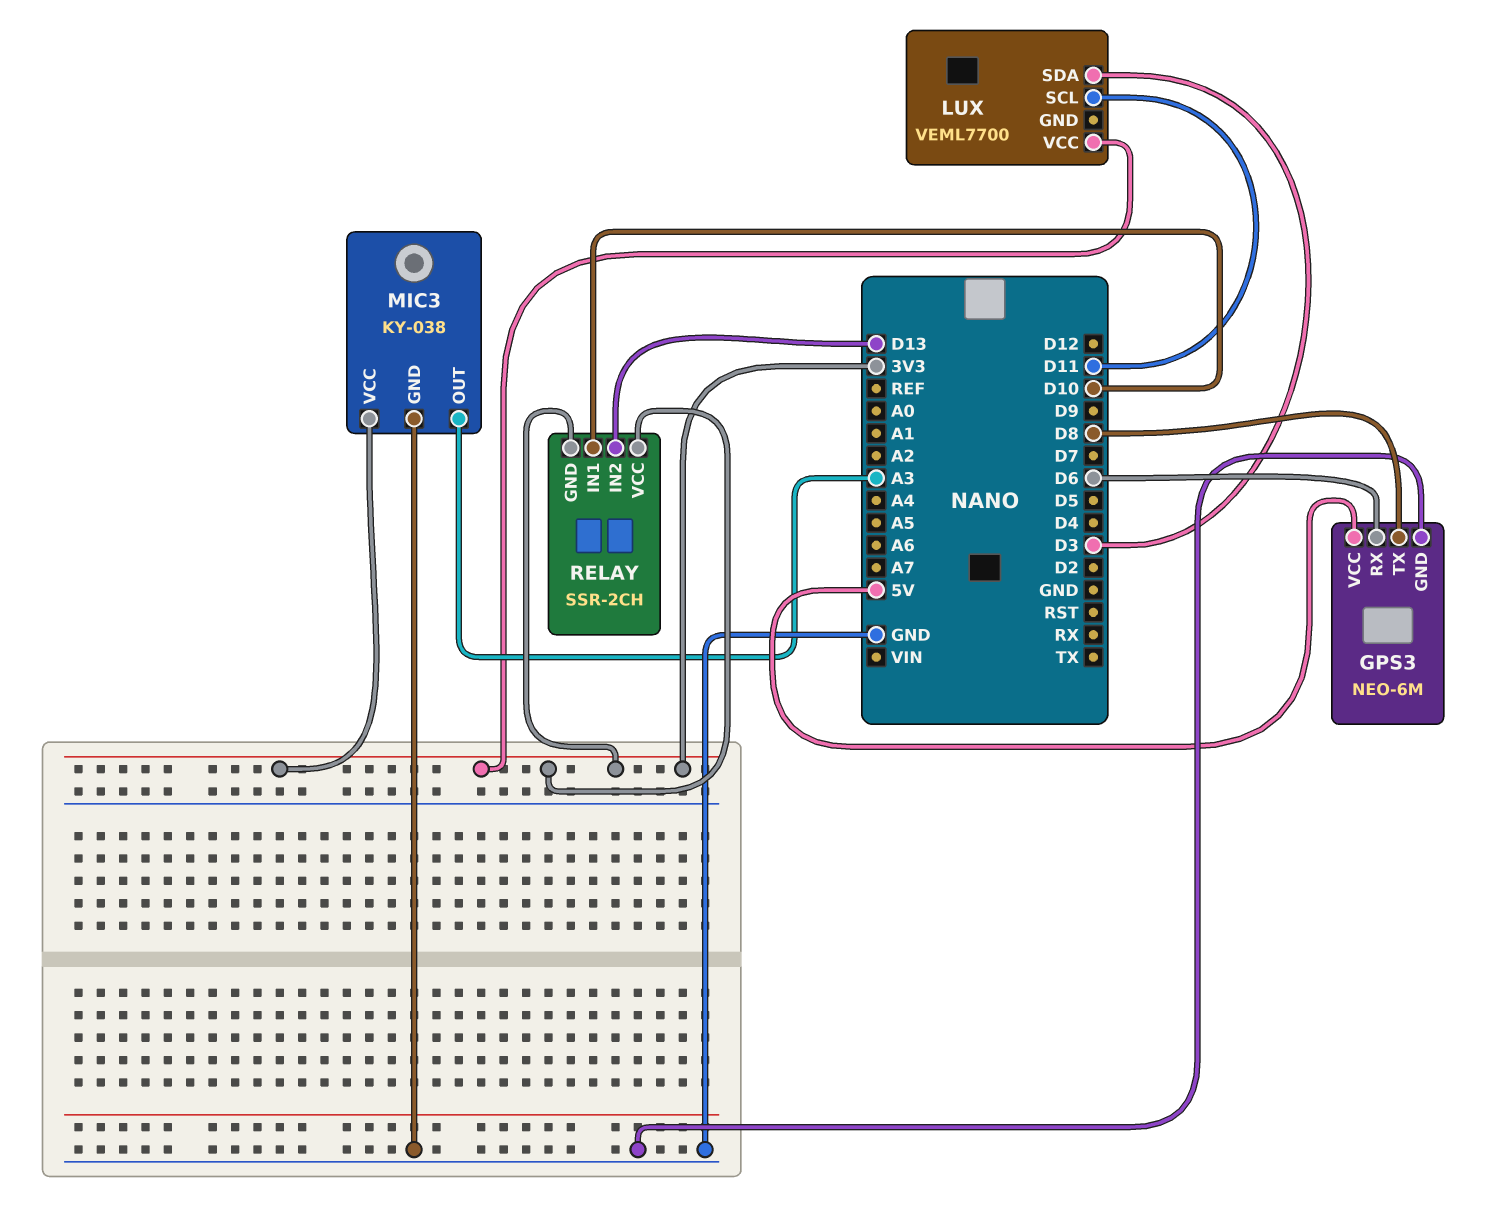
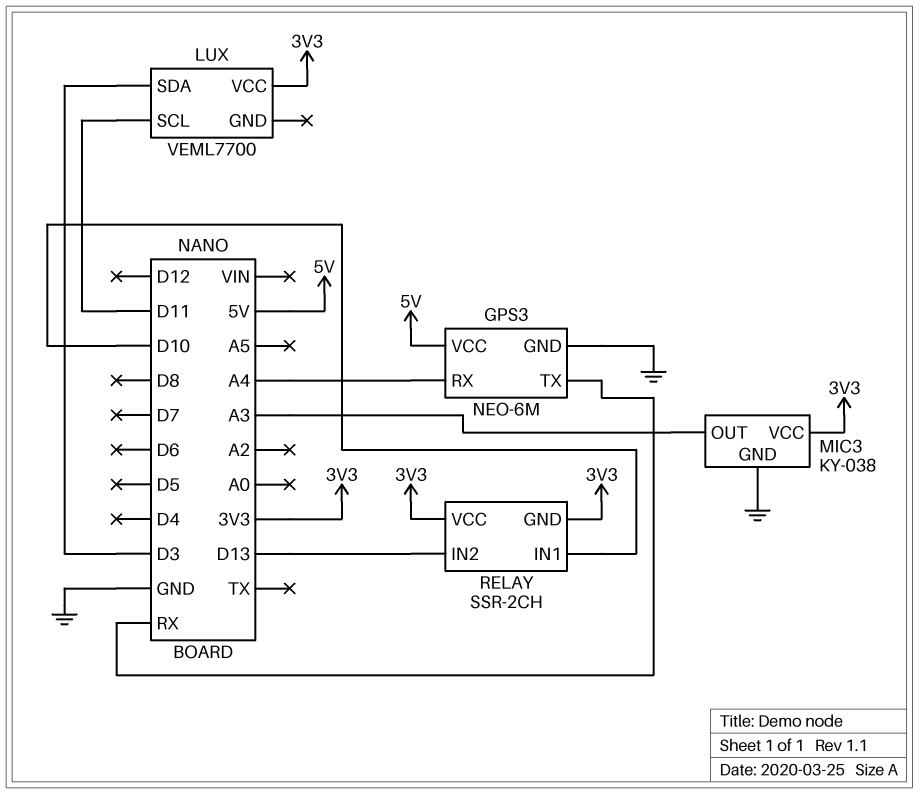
GPS3 pin RX: D6 -> A4
GPS3 pin TX: D8 -> RX

